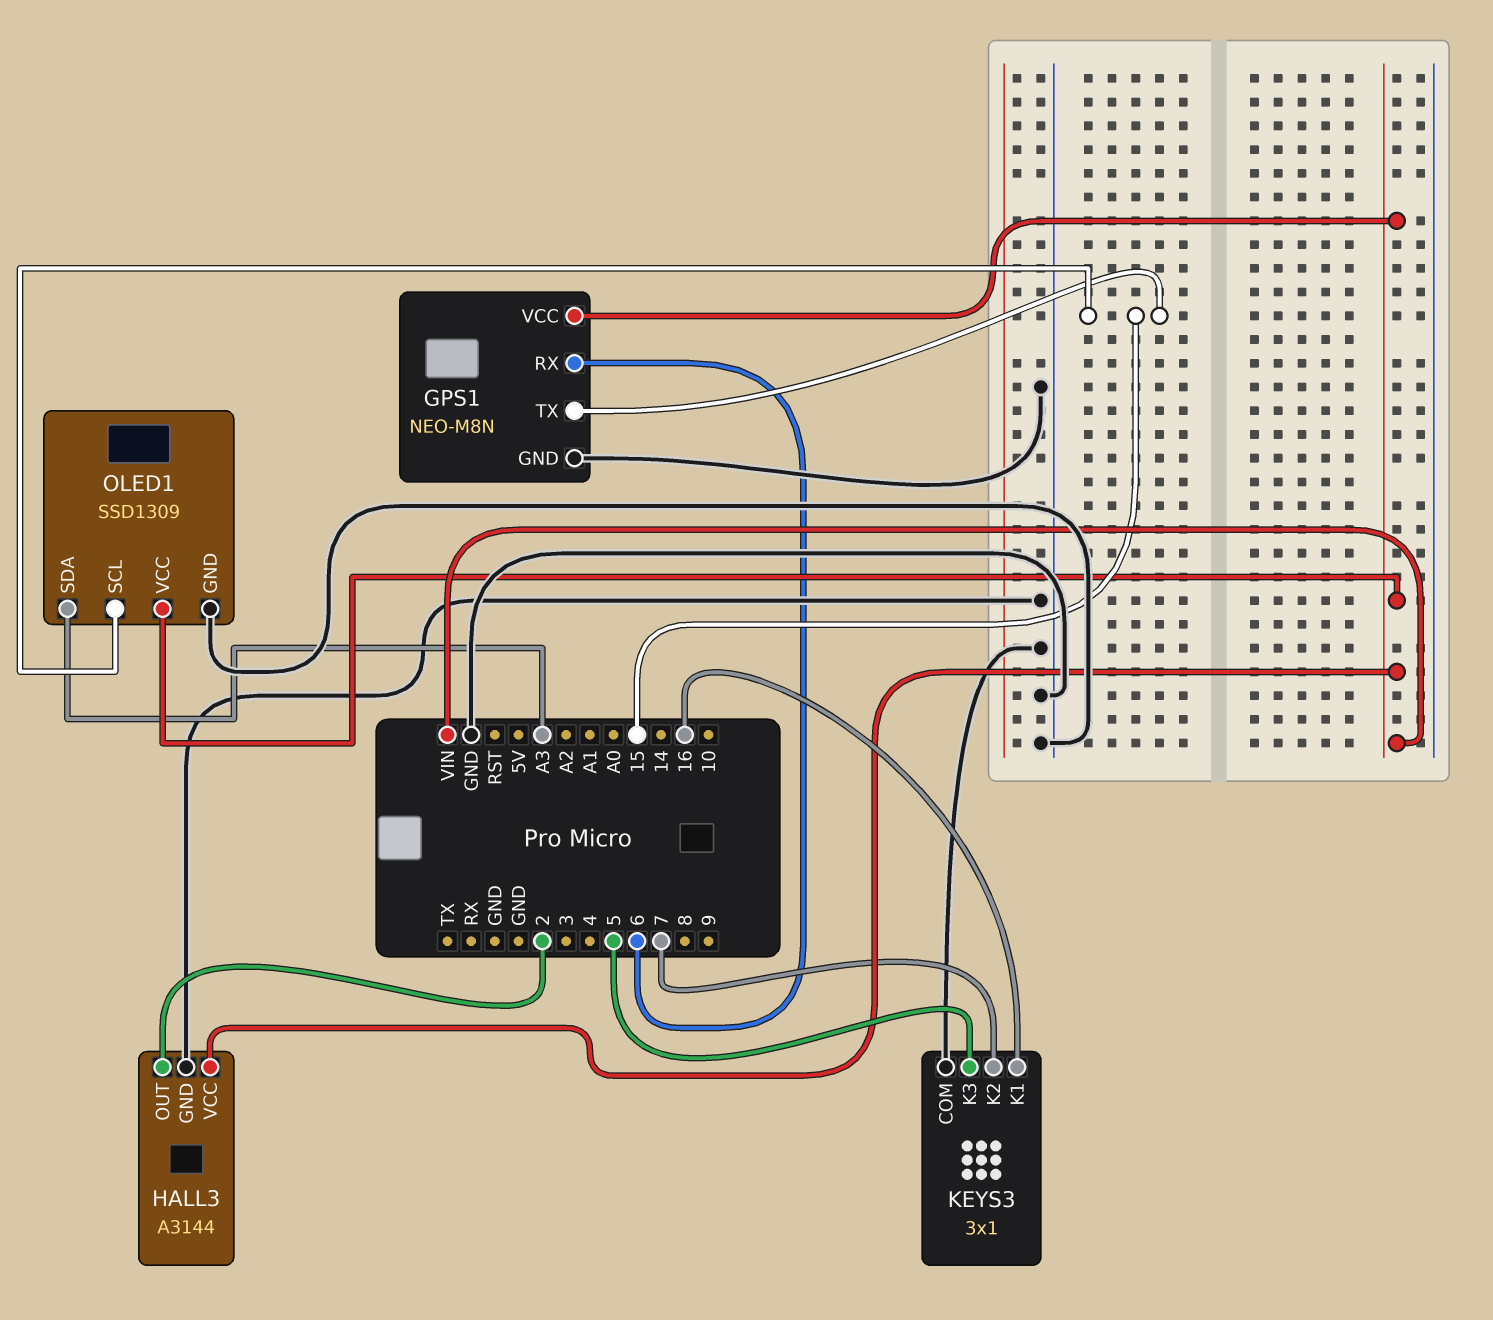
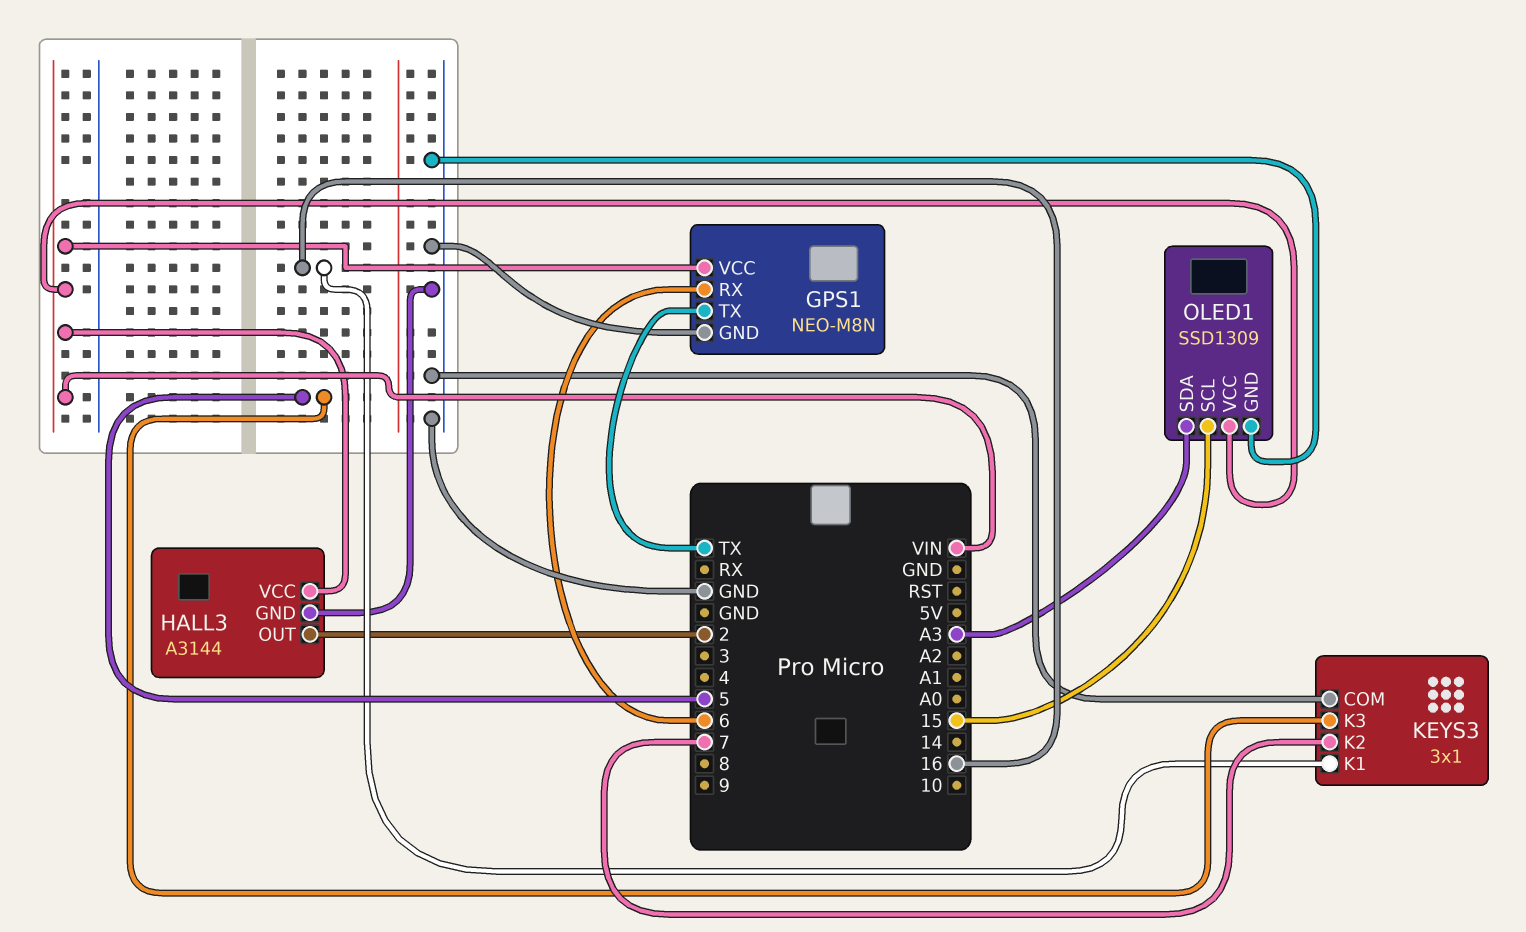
GPS1 pin TX: 15 -> TX

